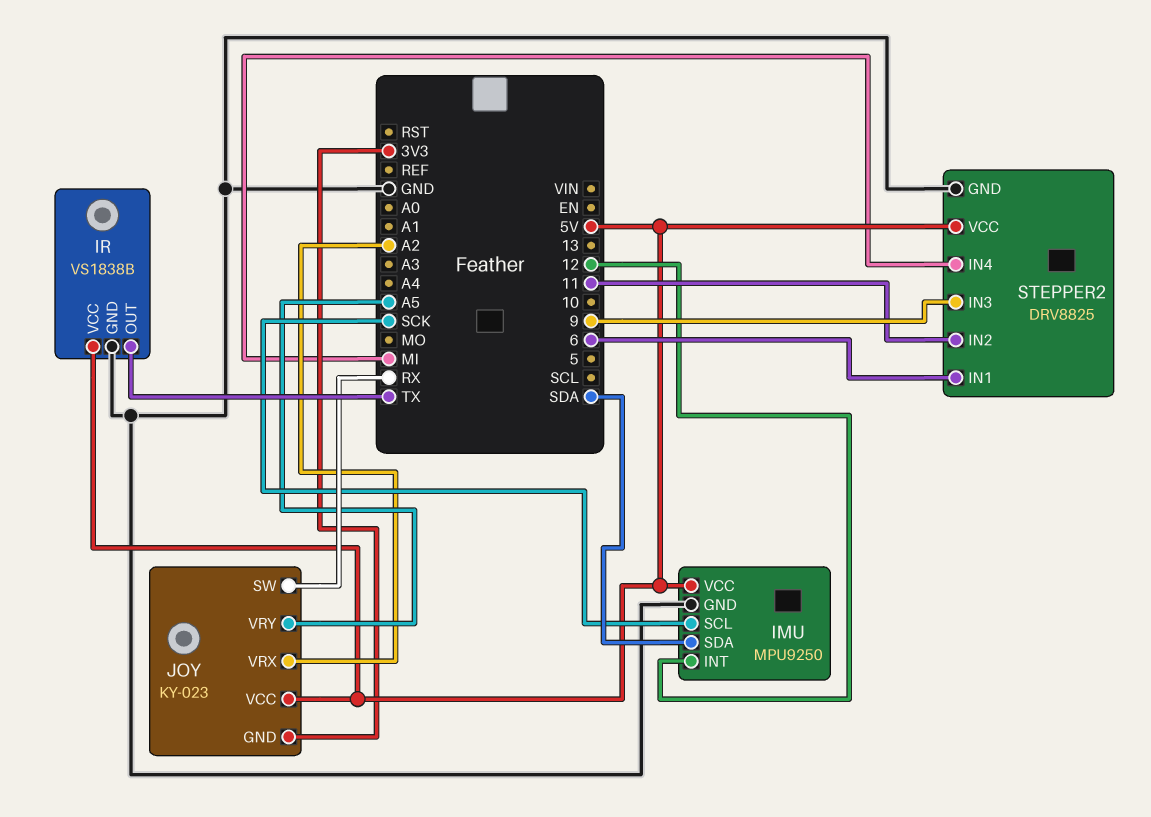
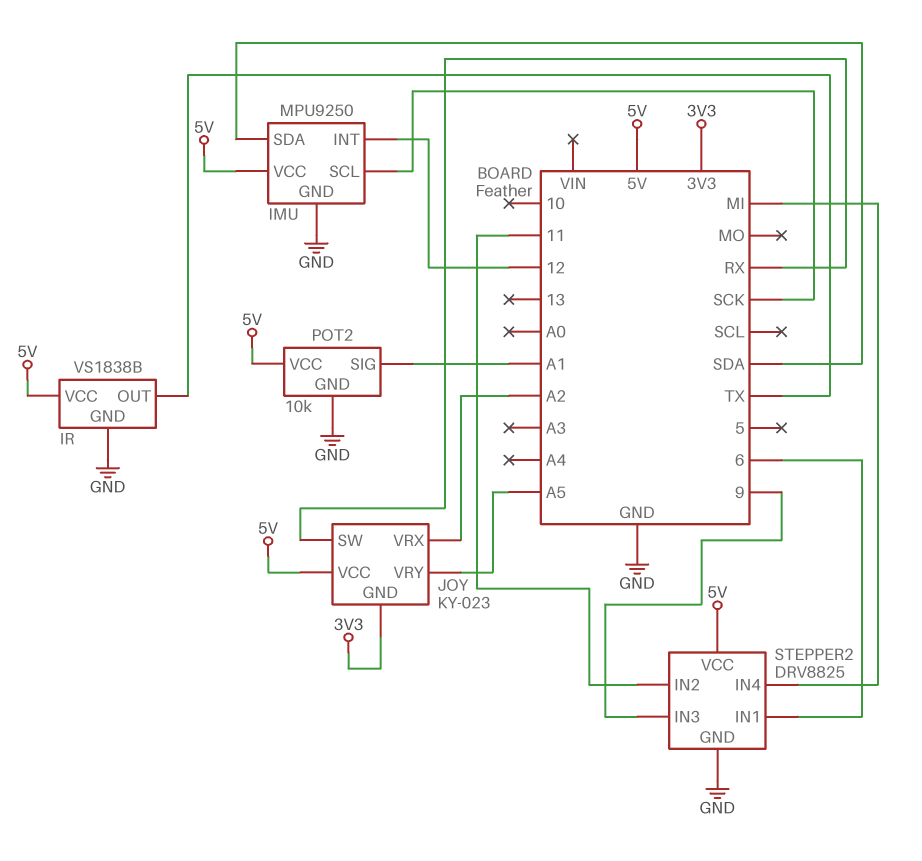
POT2: none -> 10k
POT2 pin GND: none -> GND
POT2 pin SIG: none -> A1
POT2 pin VCC: none -> 5V

